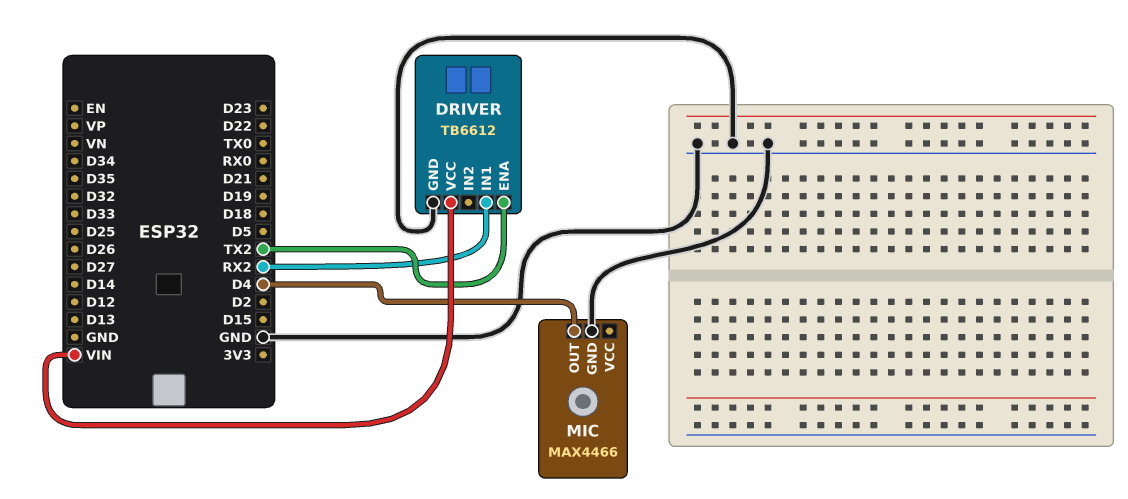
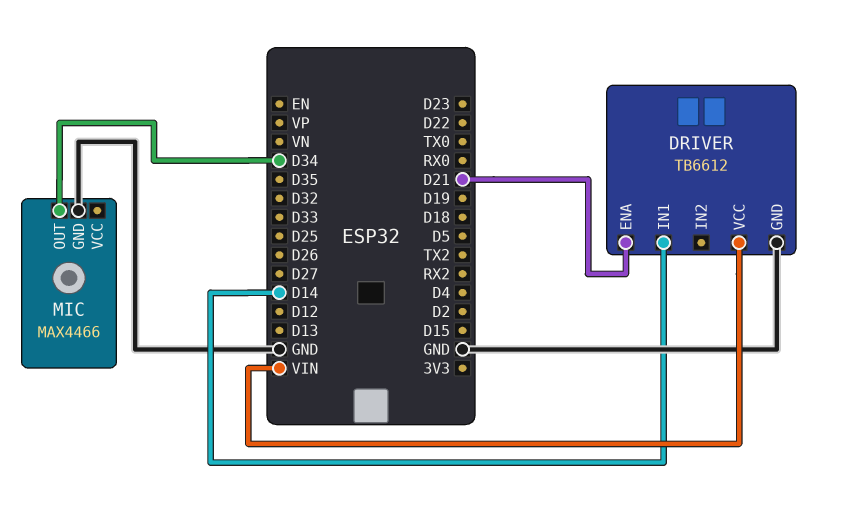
DRIVER pin ENA: TX2 -> D21
DRIVER pin IN1: RX2 -> D14
MIC pin OUT: D4 -> D34

